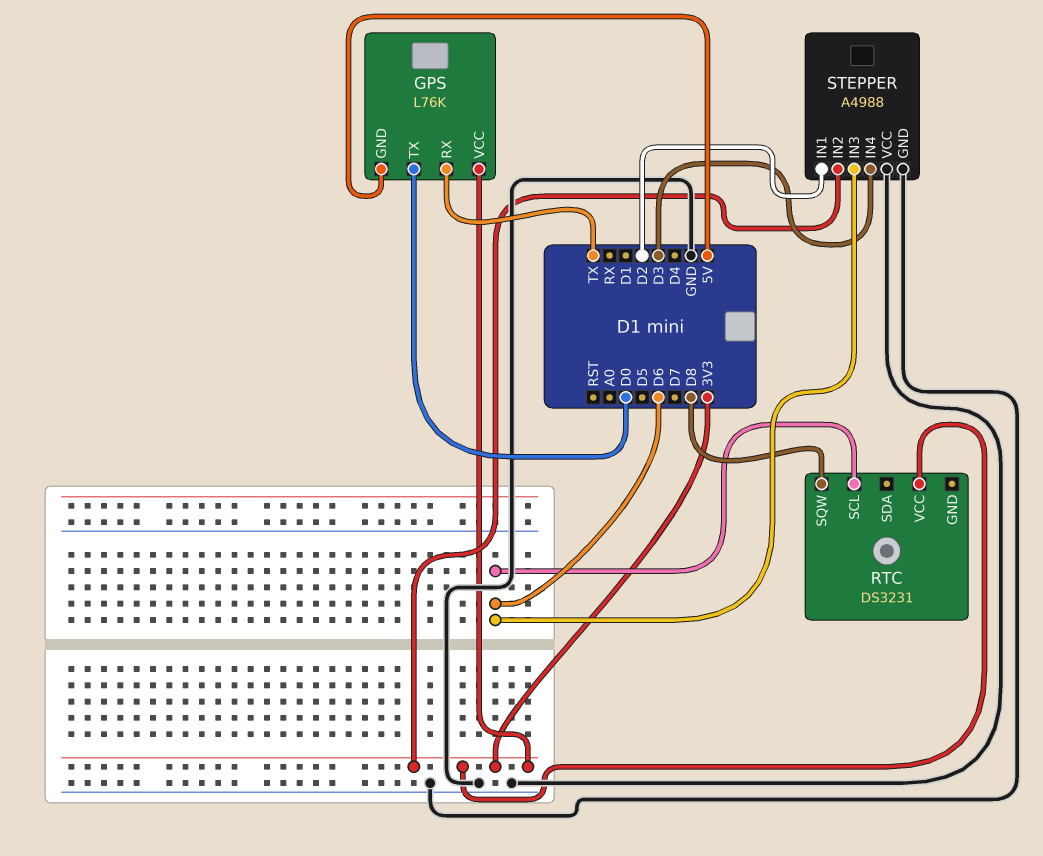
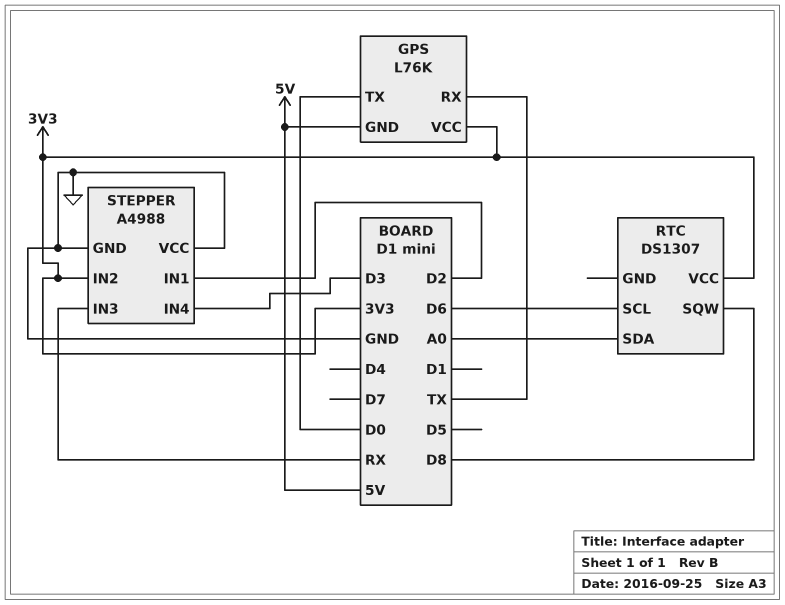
RTC: DS3231 -> DS1307
RTC pin SDA: none -> A0
STEPPER pin IN3: D6 -> RX

